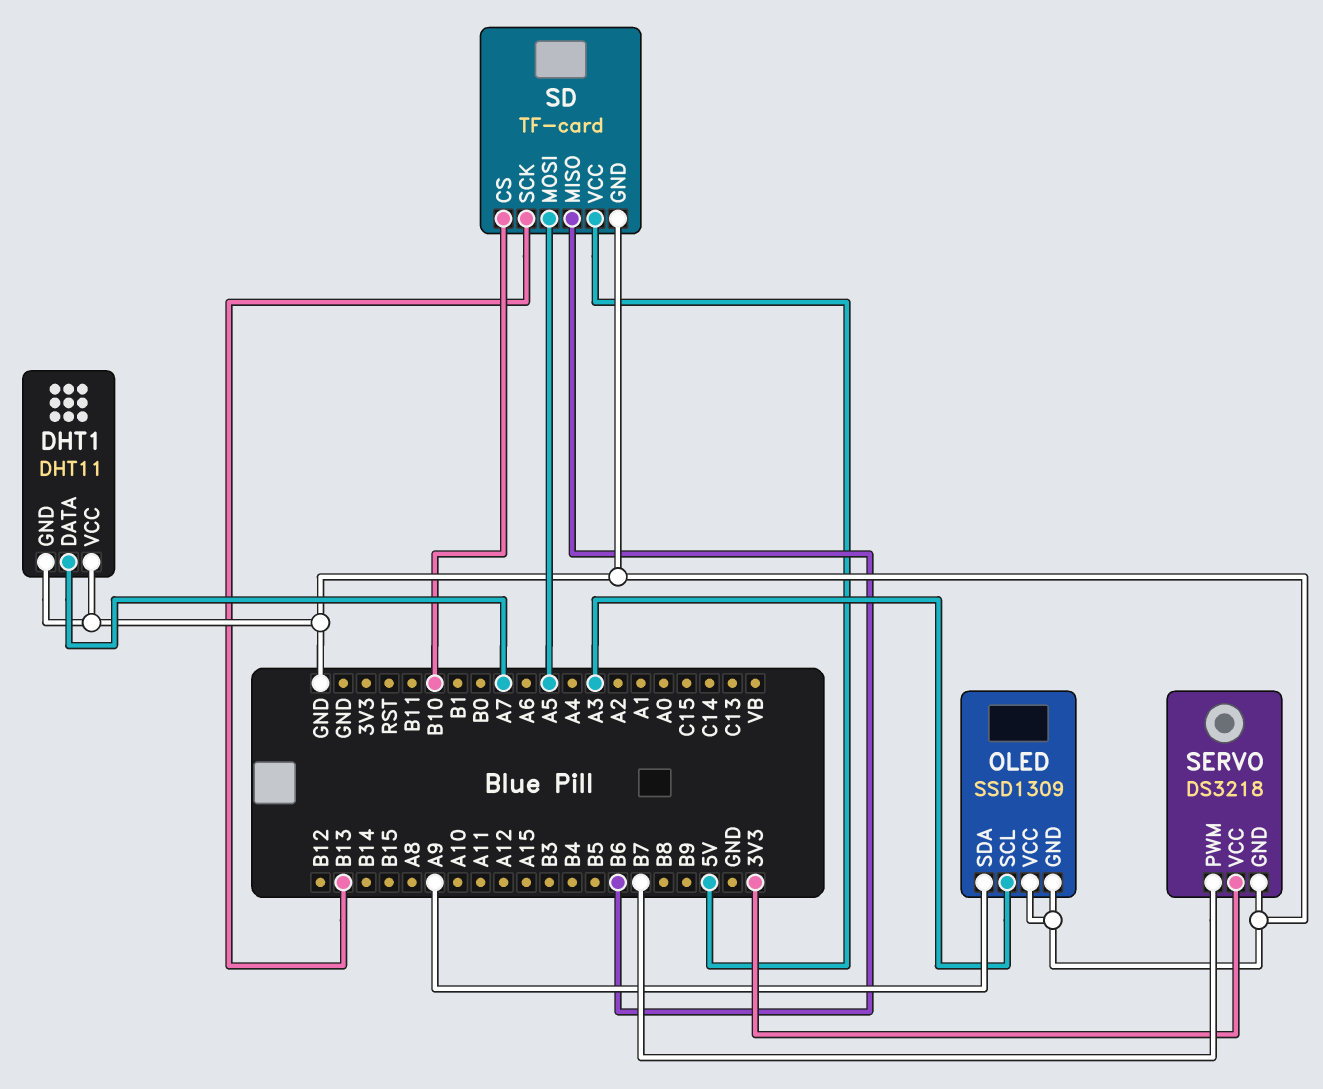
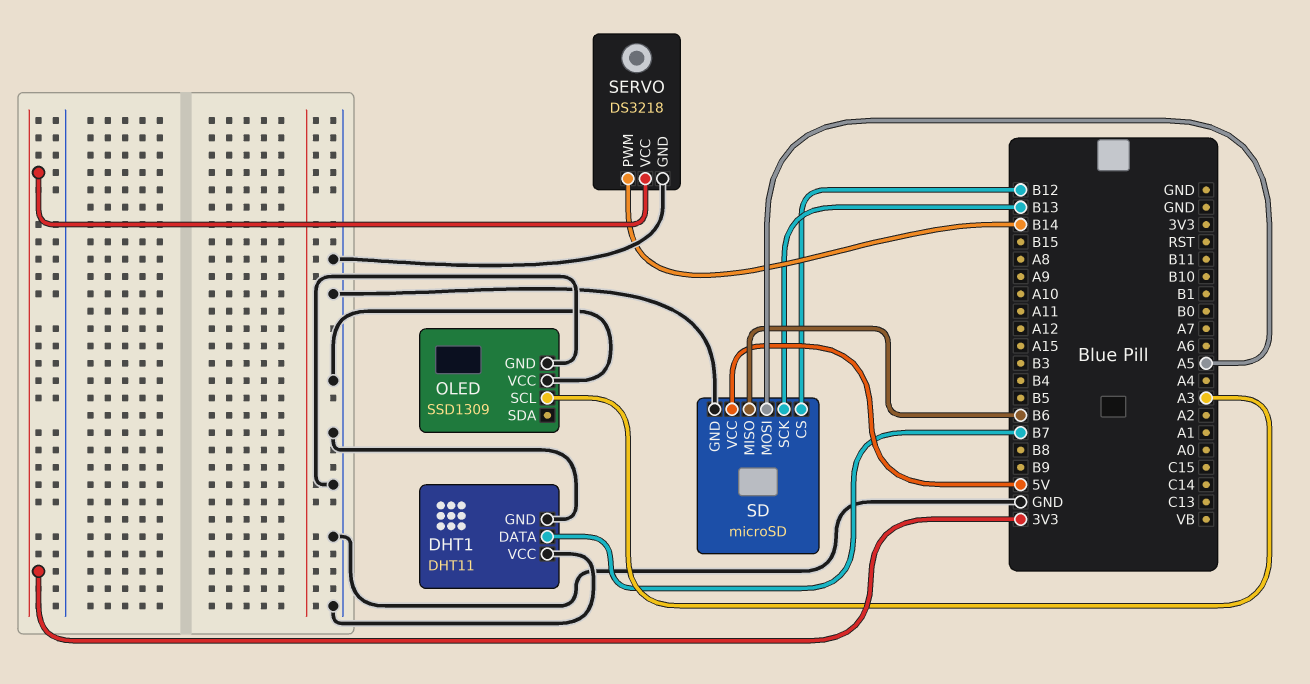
DHT1 pin DATA: A7 -> B7
OLED pin SDA: A9 -> none
SD: TF-card -> microSD
SD pin CS: B10 -> B12
SERVO pin PWM: B7 -> B14

